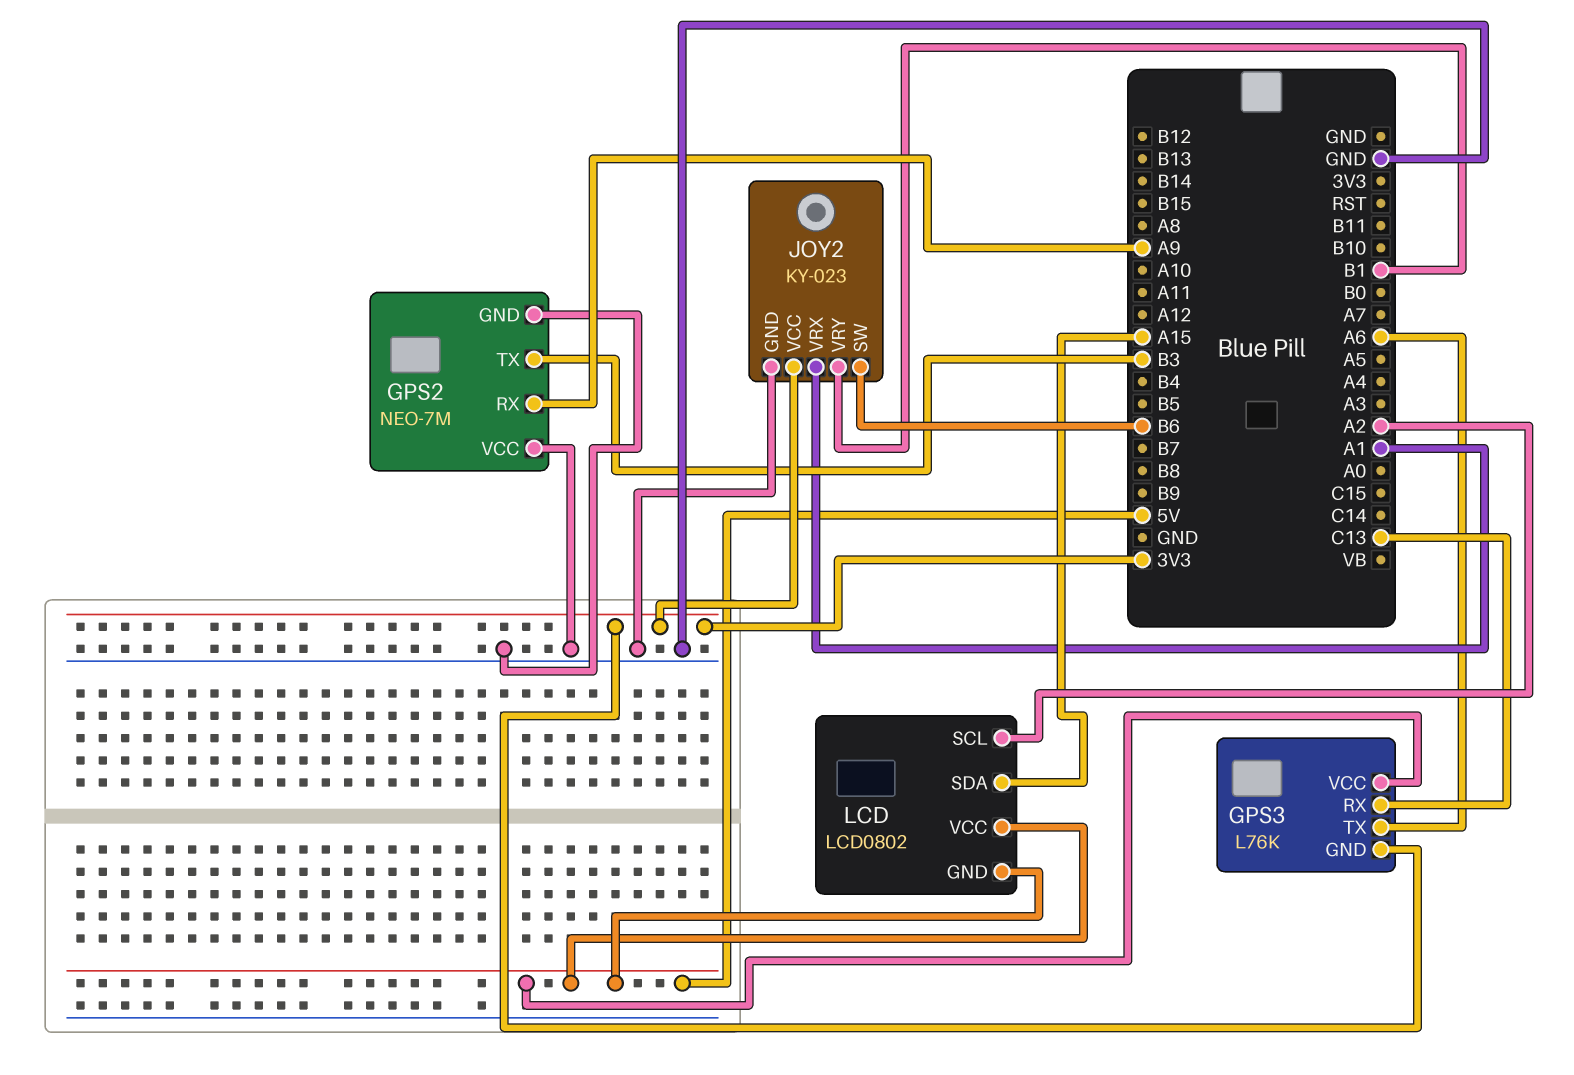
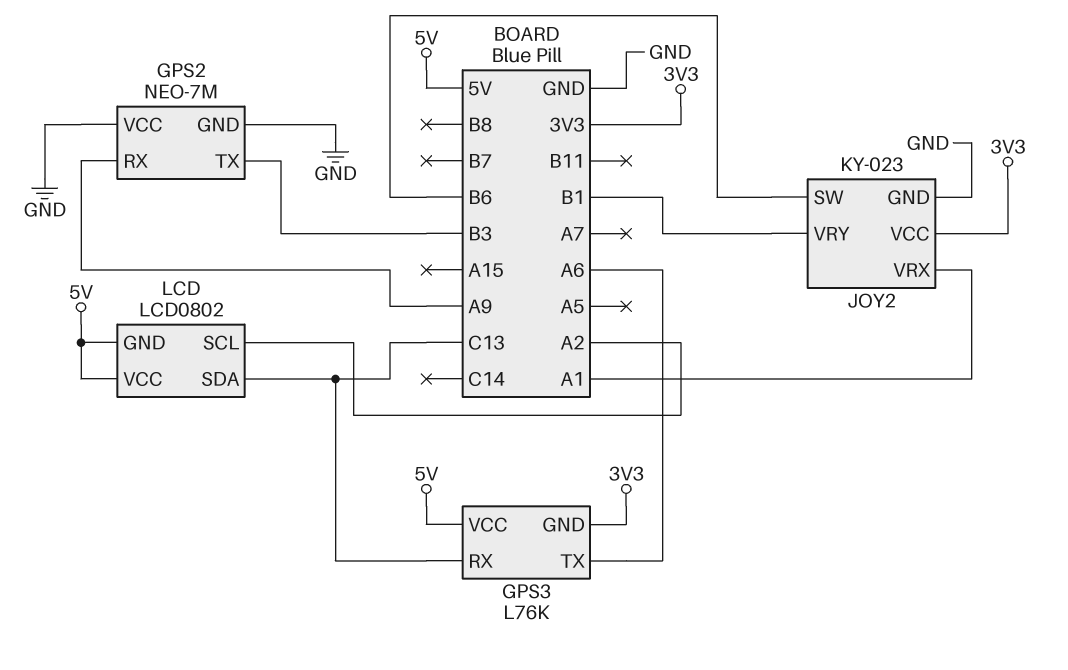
LCD pin SDA: A15 -> C13

